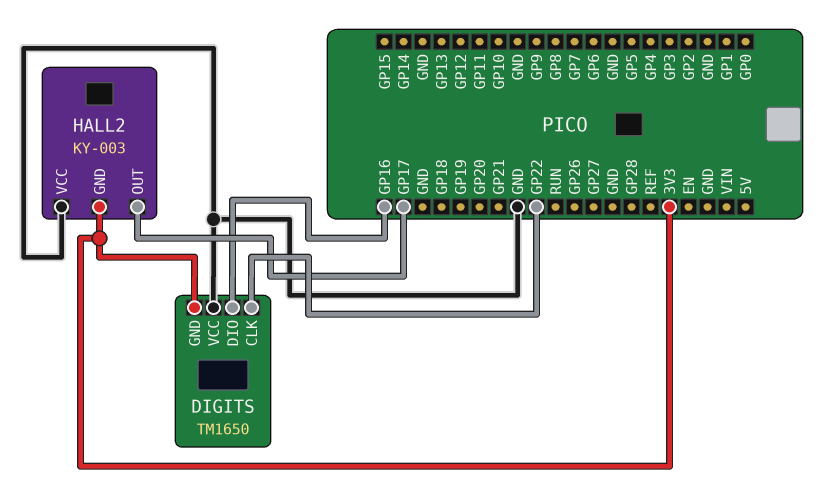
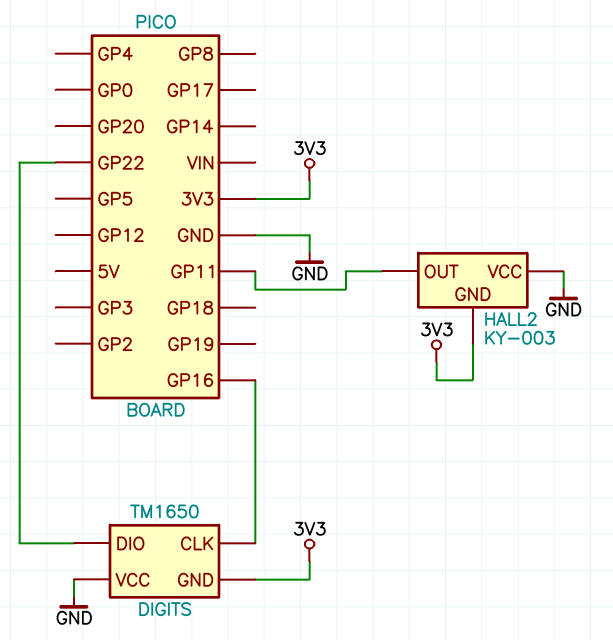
DIGITS pin CLK: GP22 -> GP16
DIGITS pin DIO: GP16 -> GP22
HALL2 pin OUT: GP17 -> GP11

